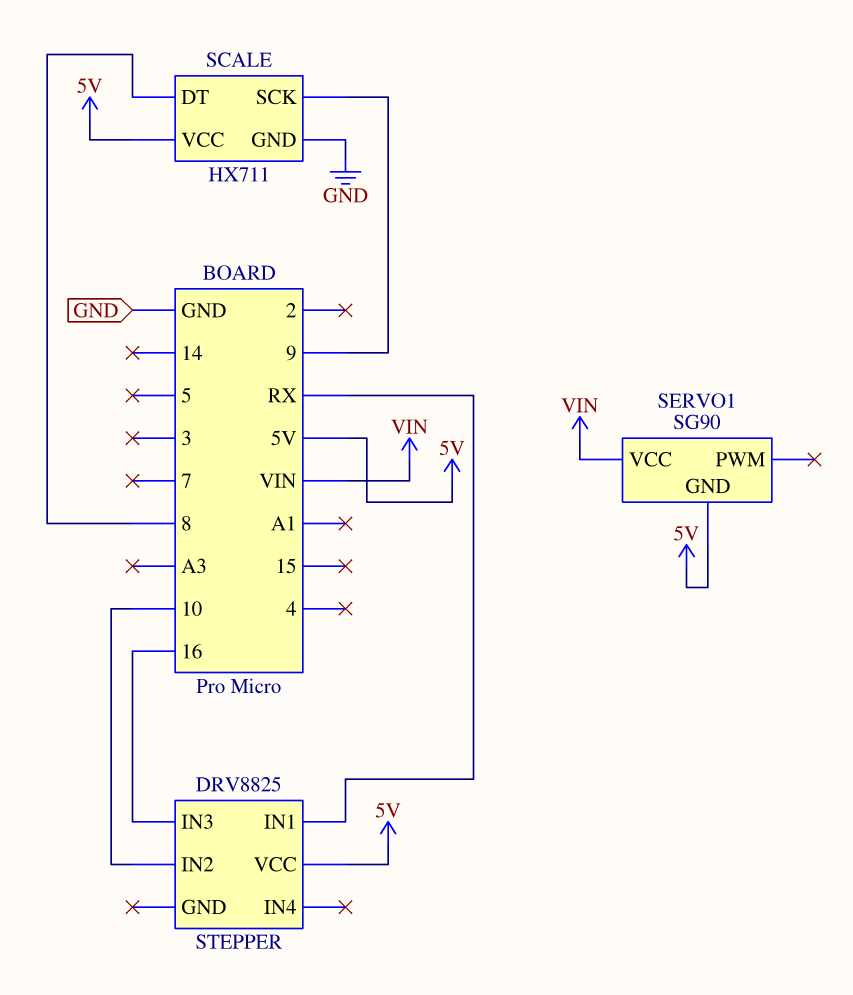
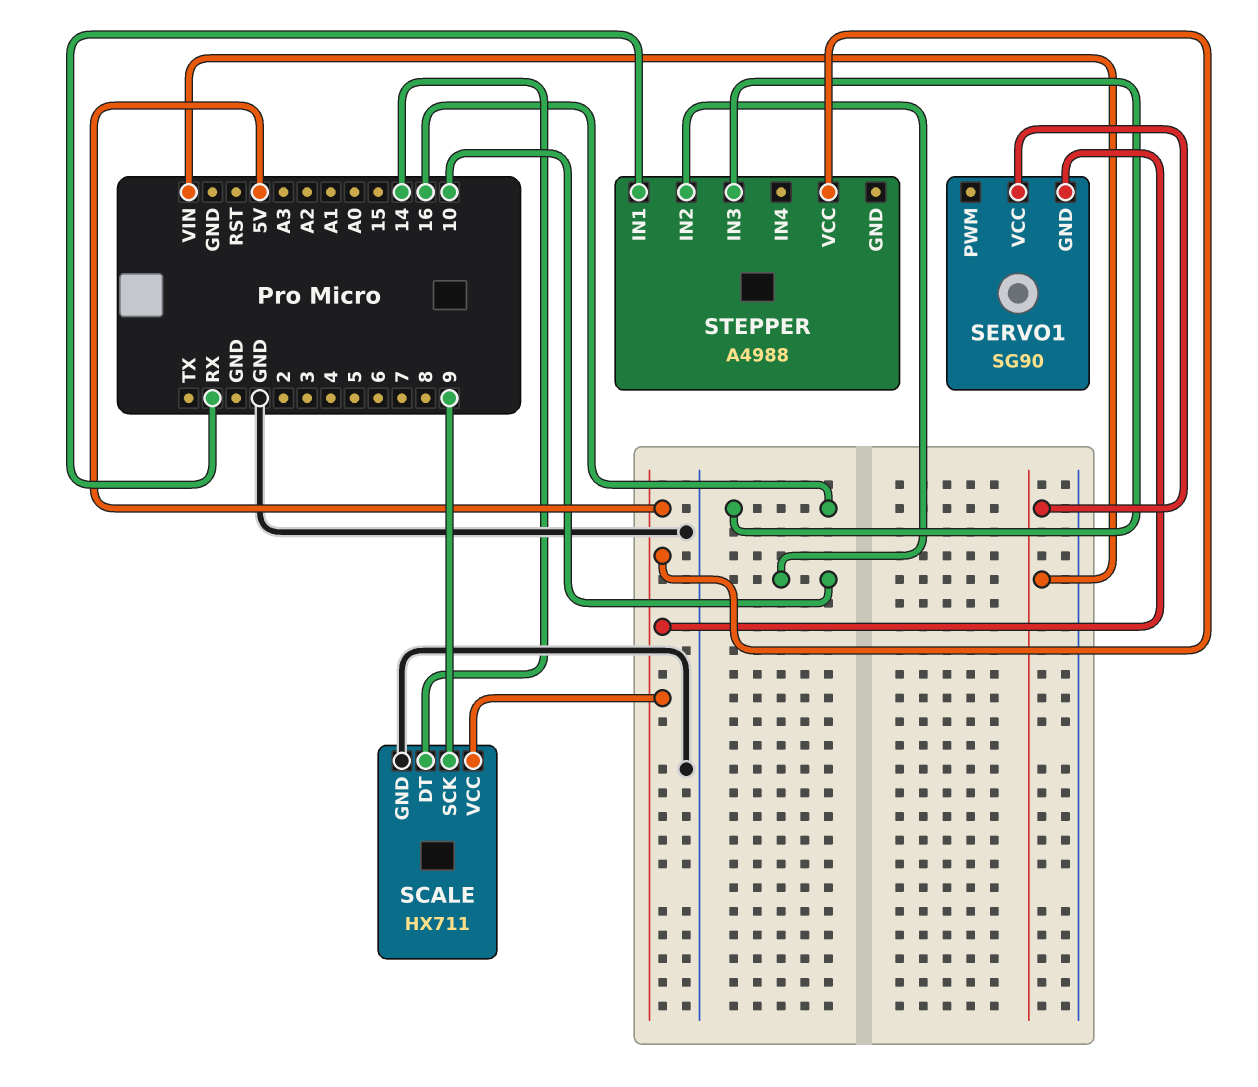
SCALE pin DT: 8 -> 14
STEPPER: DRV8825 -> A4988

